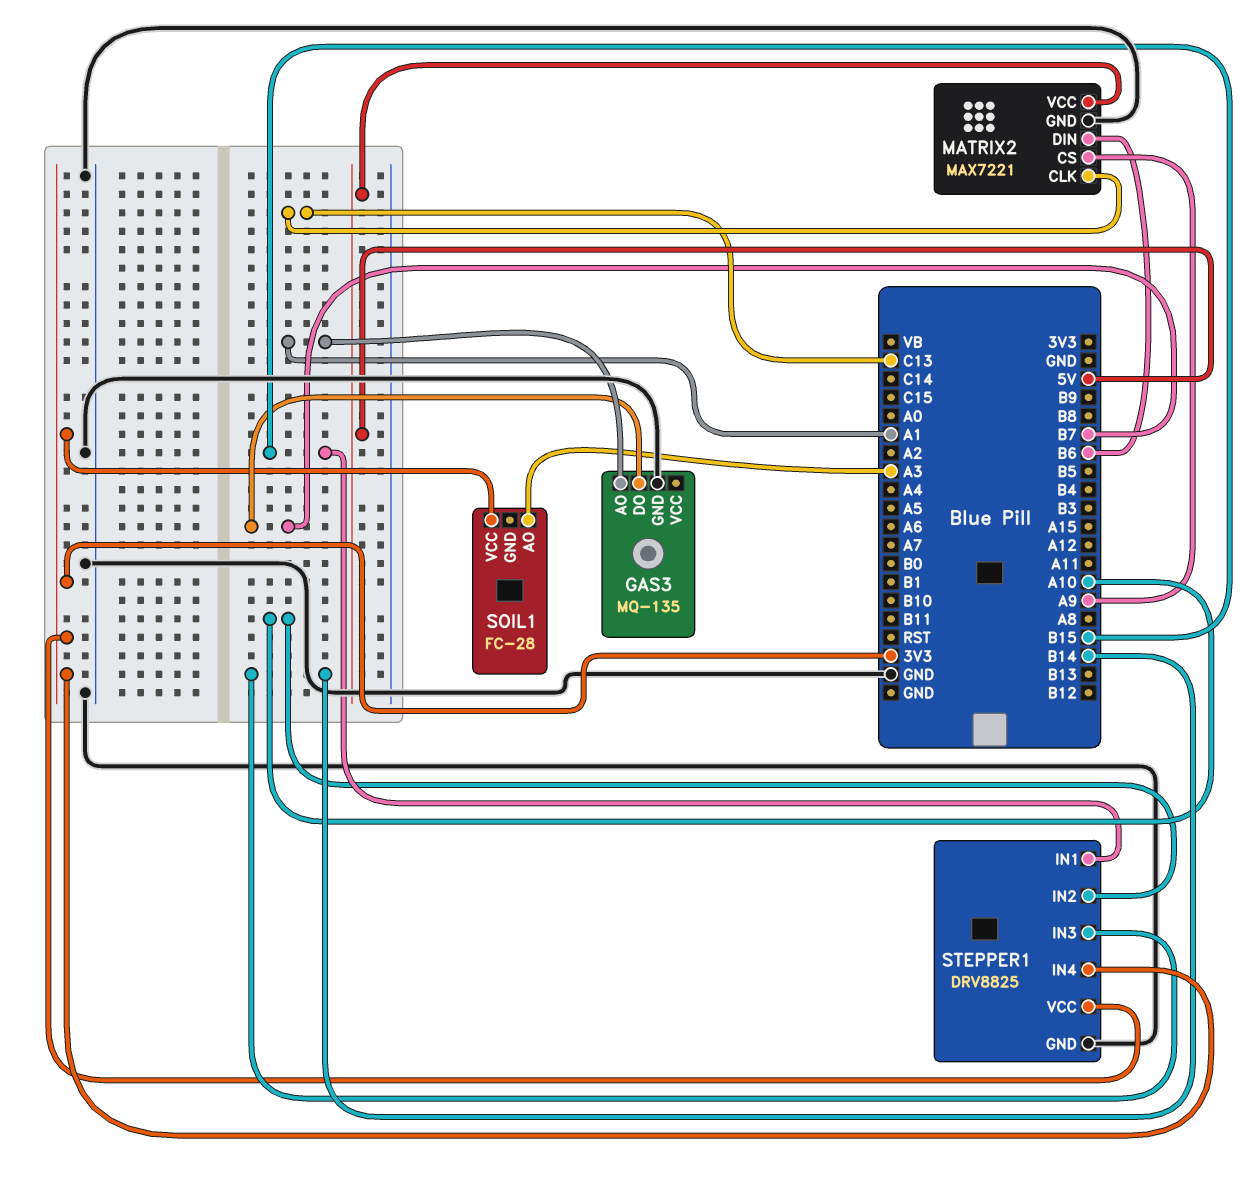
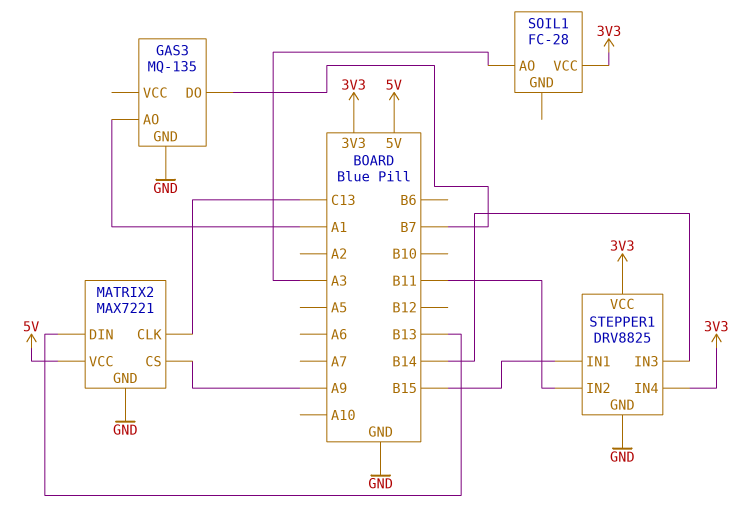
MATRIX2 pin DIN: B6 -> B13
STEPPER1 pin IN2: A10 -> B11

